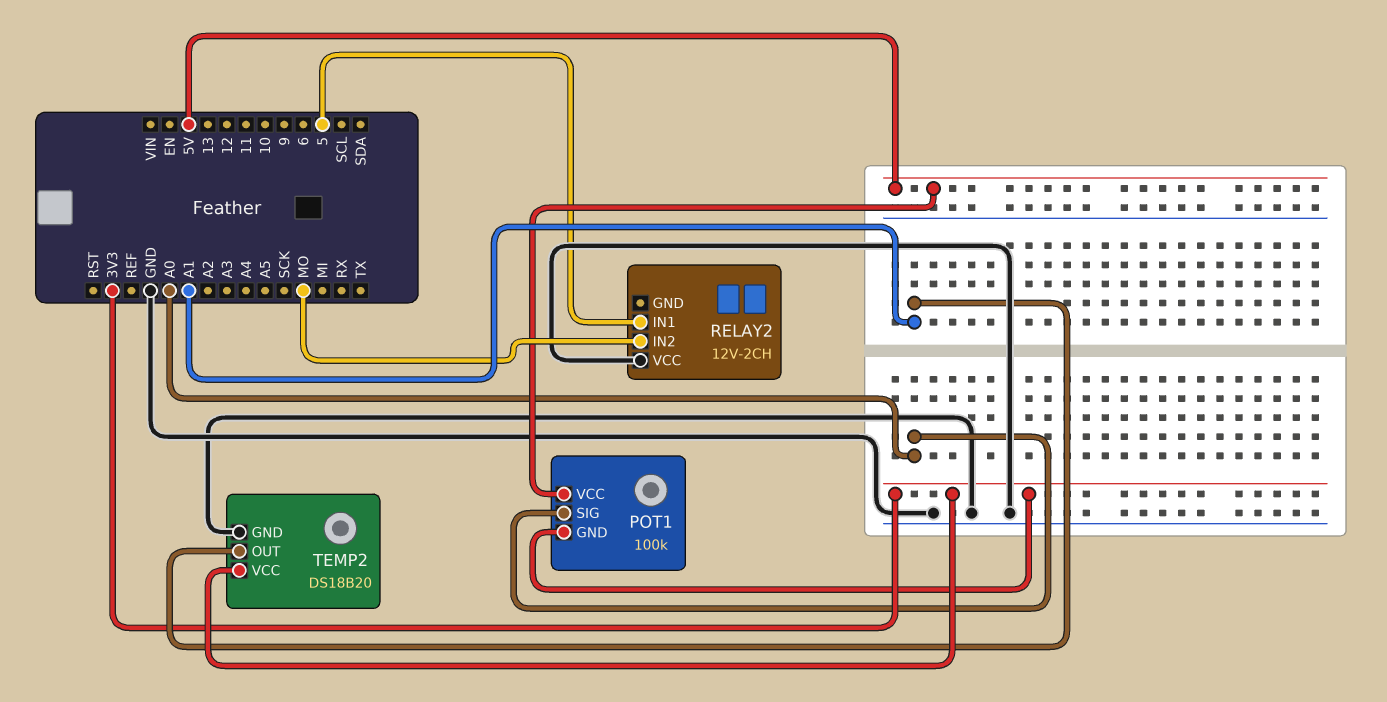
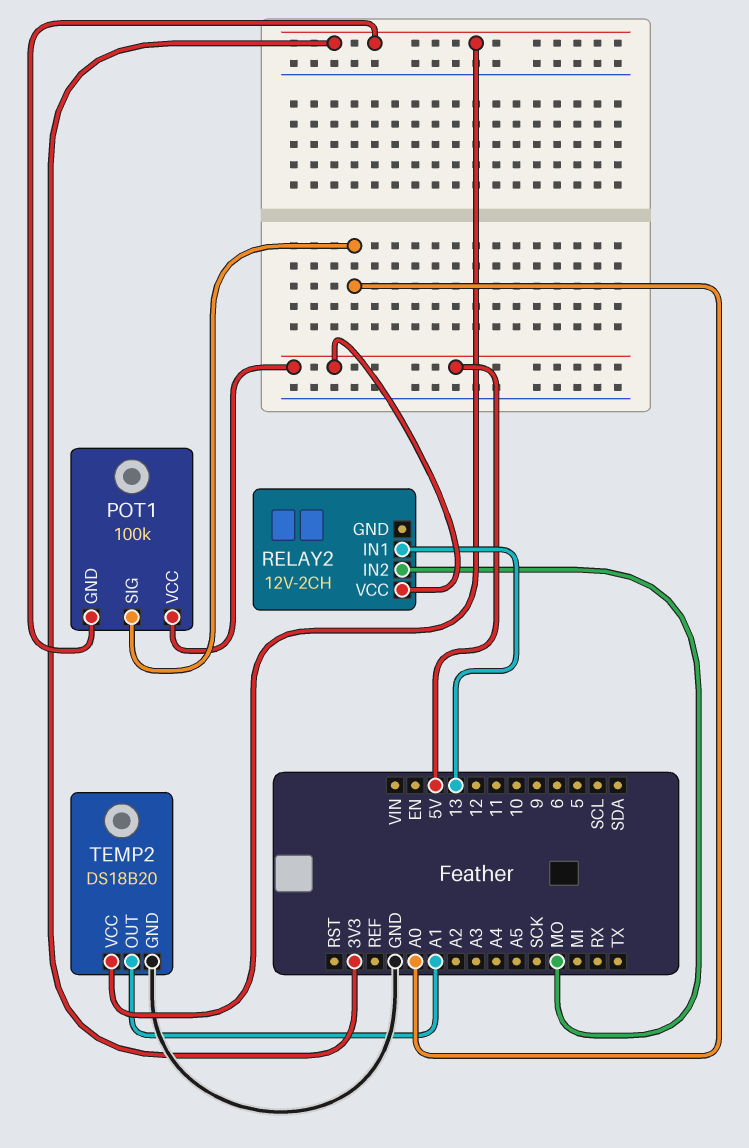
RELAY2 pin IN1: 5 -> 13
RELAY2 pin VCC: GND -> 5V

